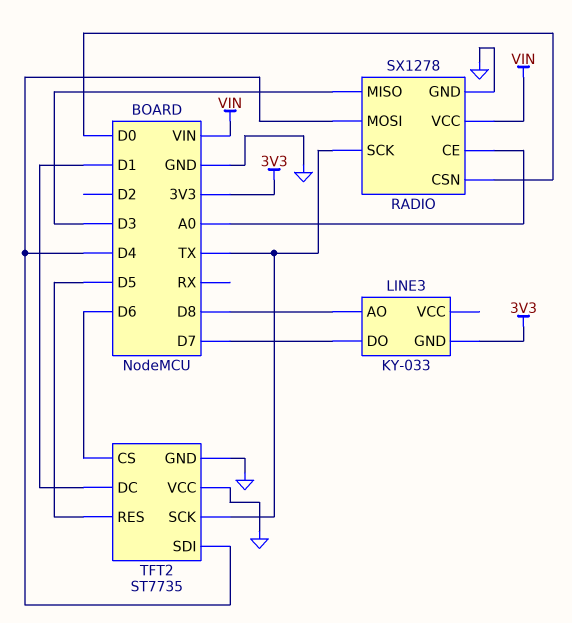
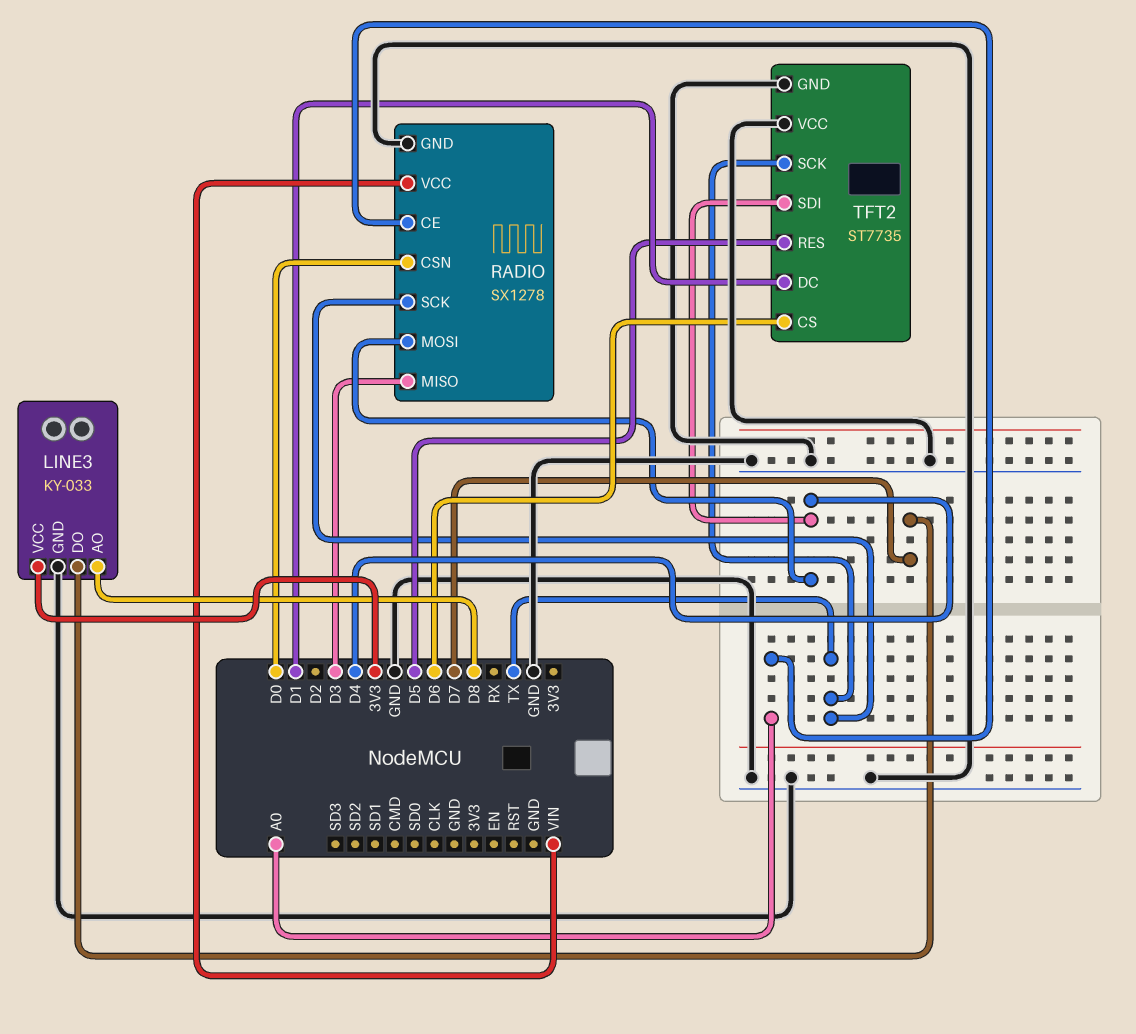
LINE3 pin GND: 3V3 -> GND
LINE3 pin VCC: none -> 3V3

